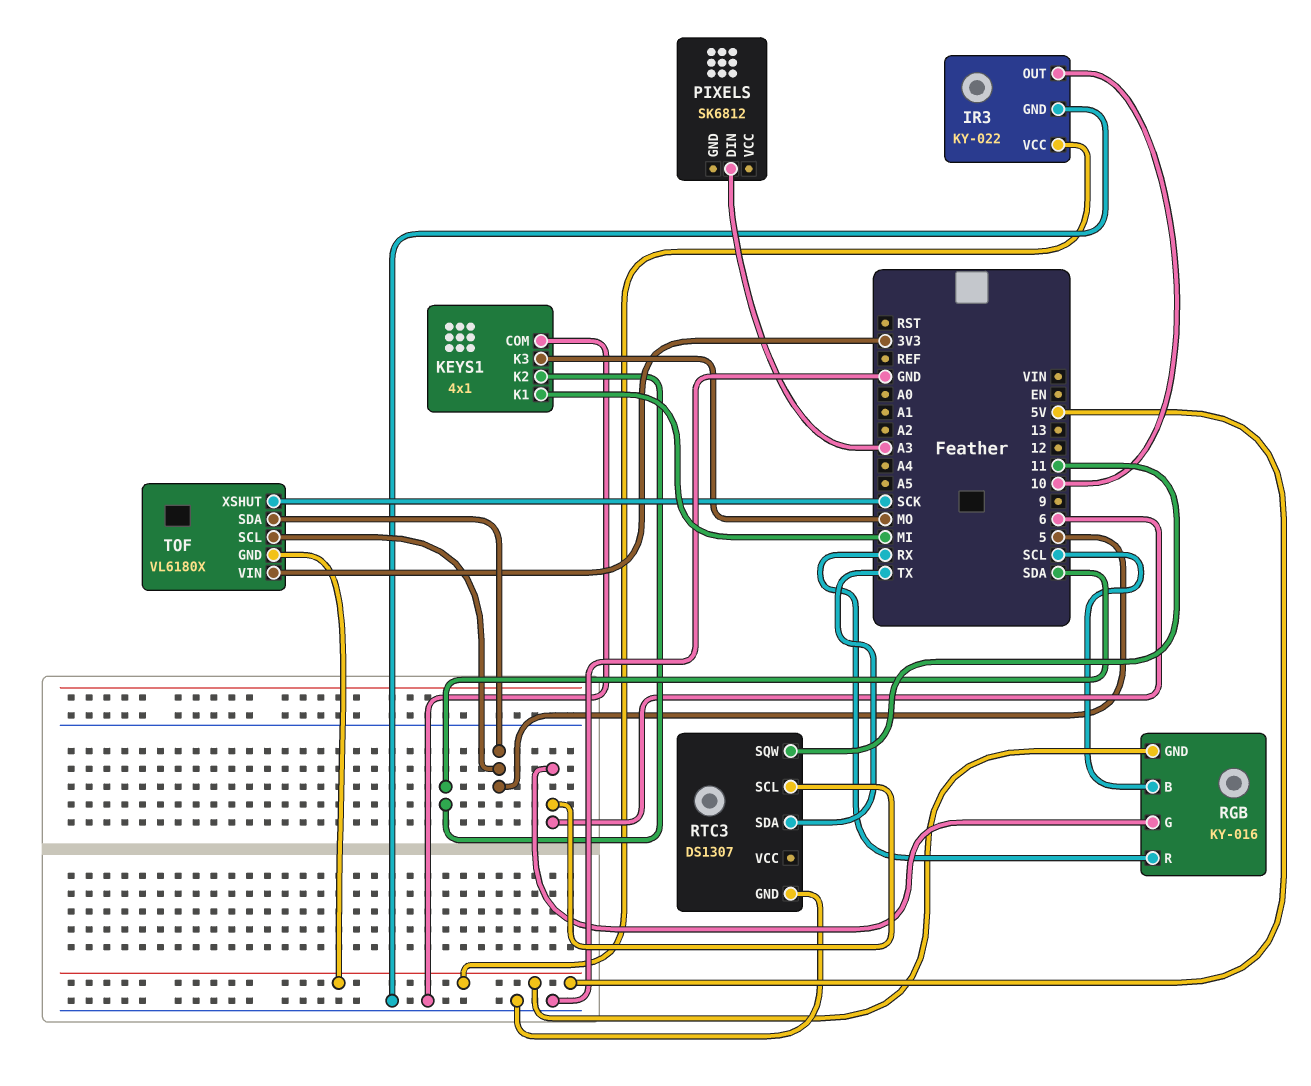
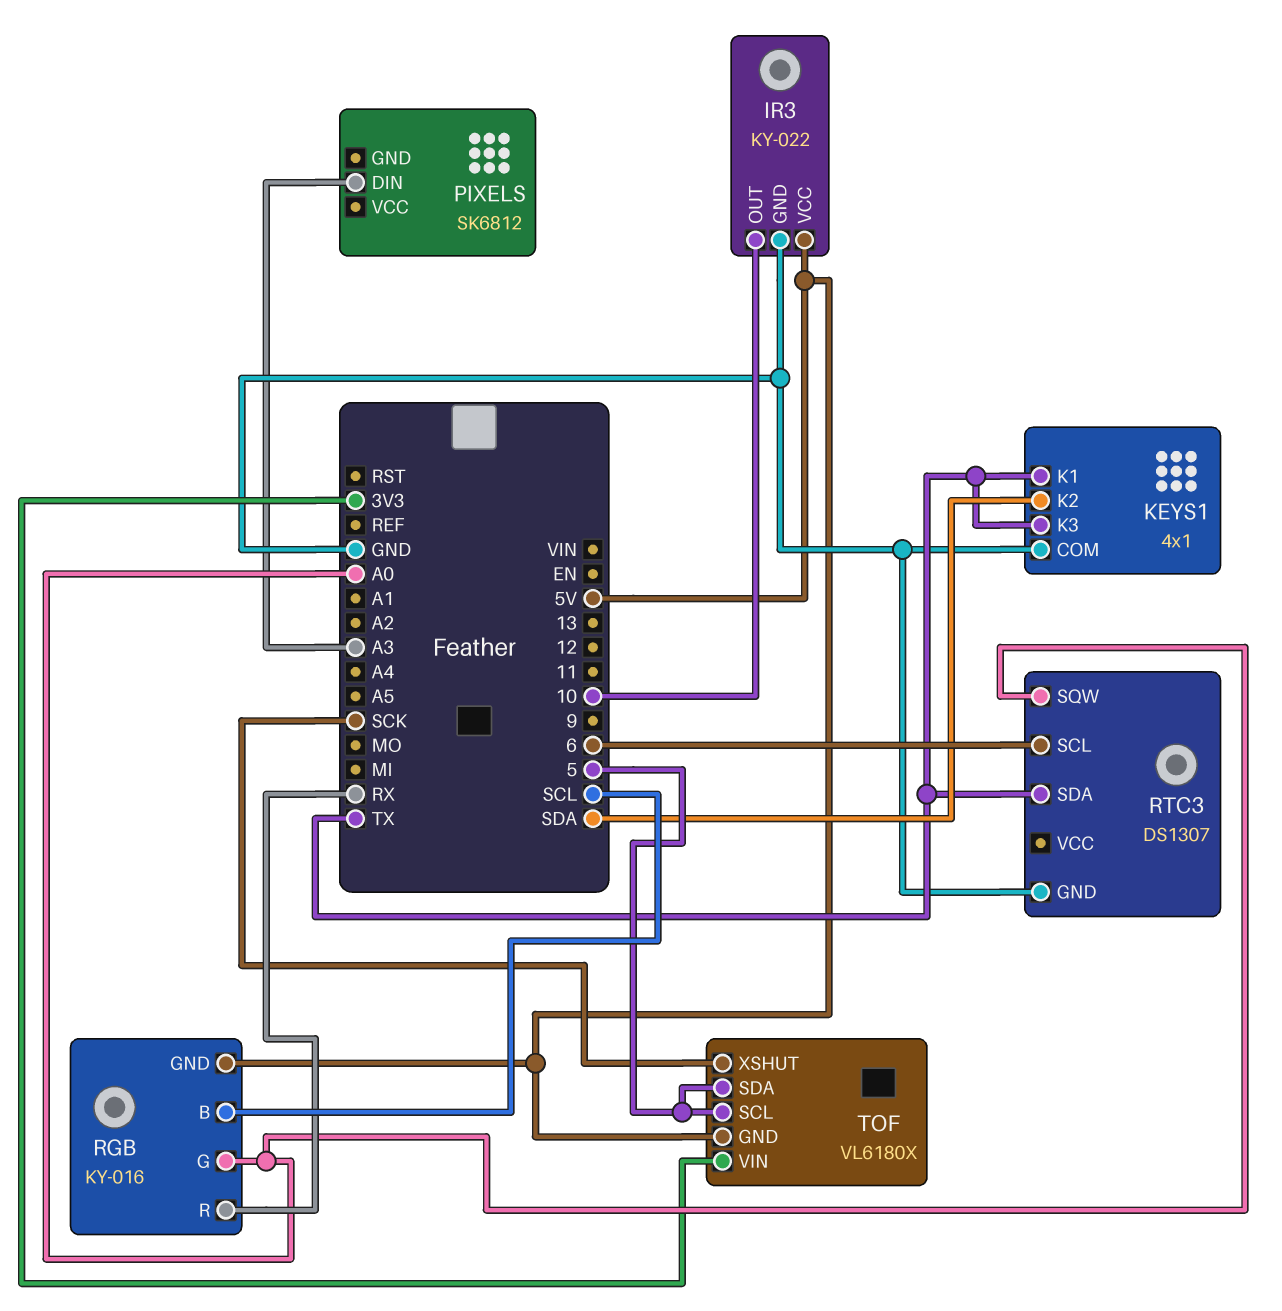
KEYS1 pin K1: MI -> TX
KEYS1 pin K3: MO -> TX
RGB pin G: 6 -> A0
RTC3 pin SQW: 11 -> A0

